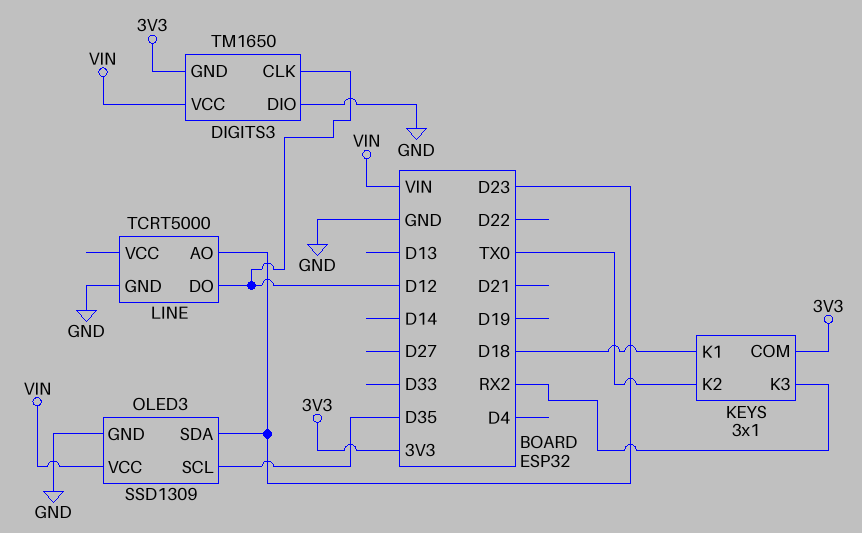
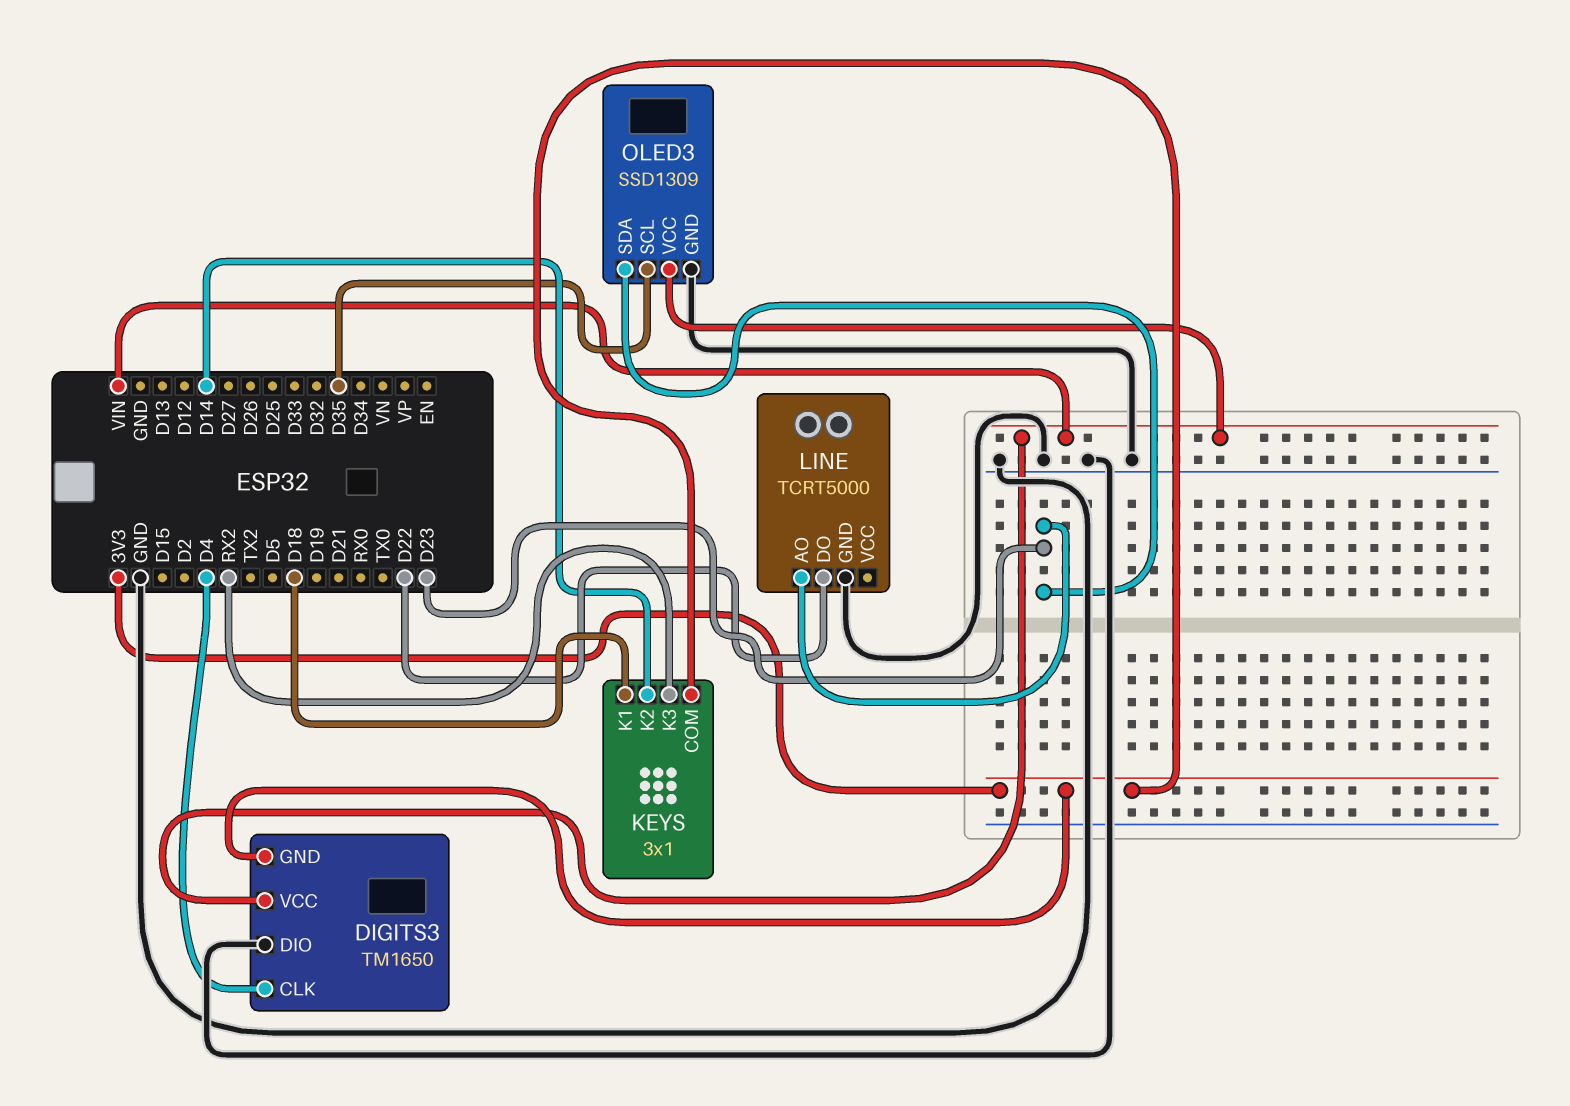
DIGITS3 pin CLK: D12 -> D4
KEYS pin K2: TX0 -> D14
LINE pin DO: D12 -> D22

